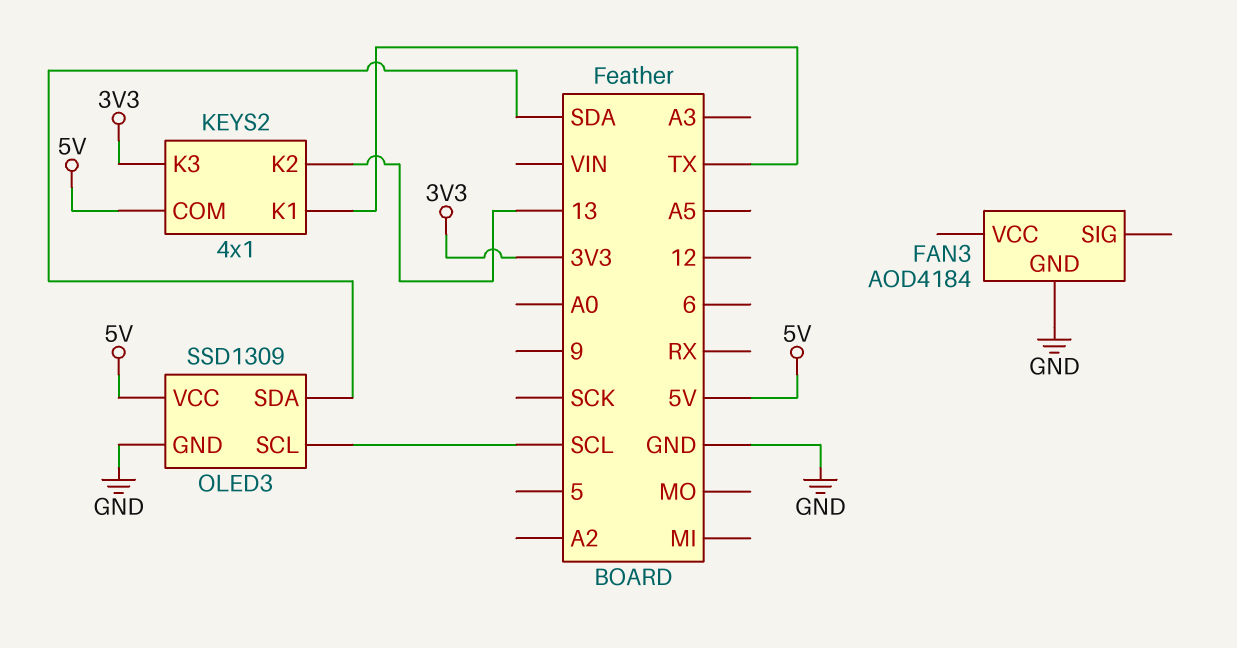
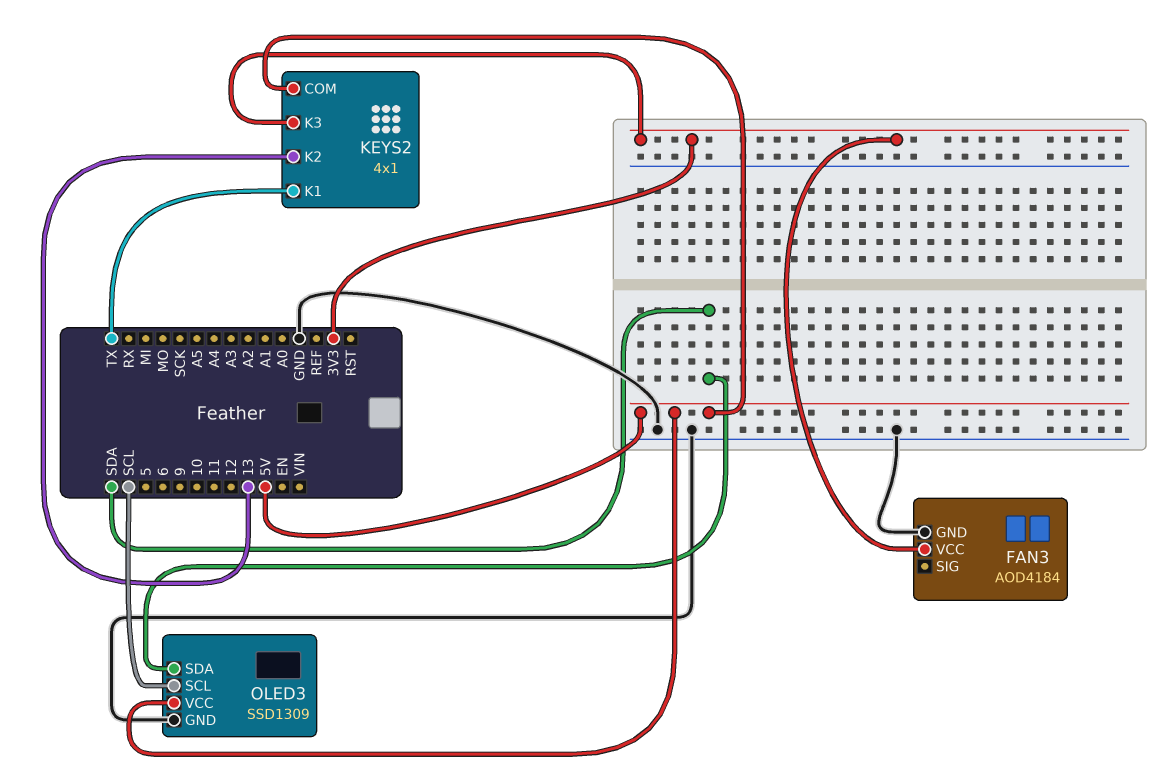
FAN3 pin VCC: none -> 3V3

